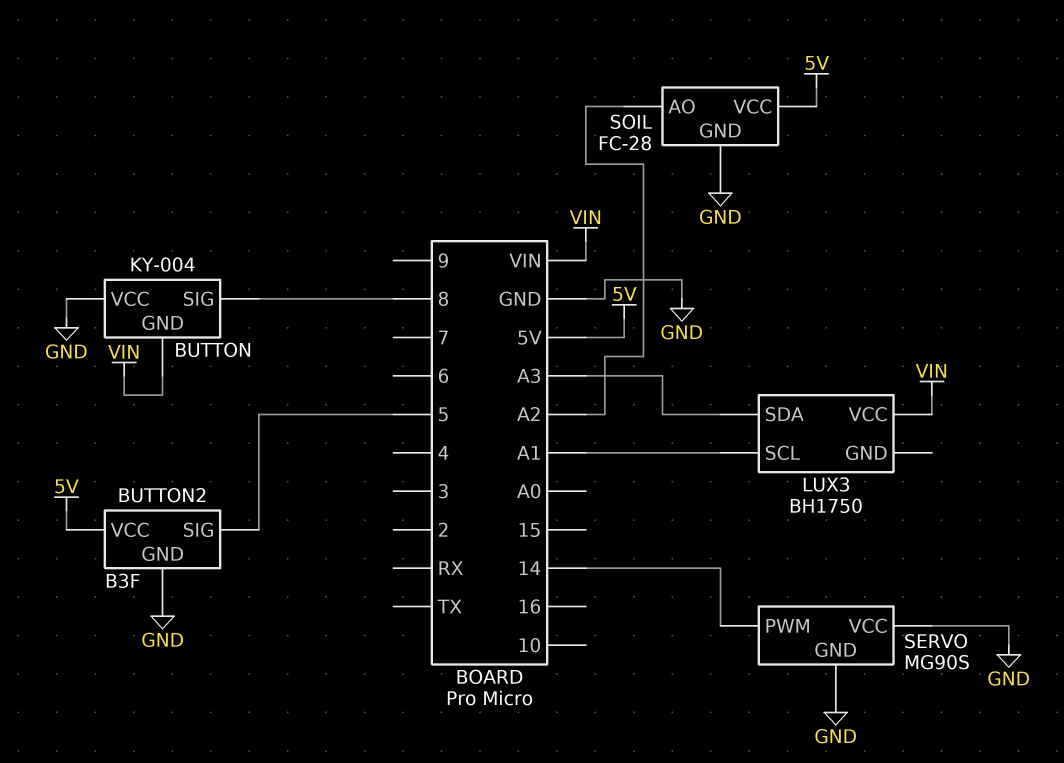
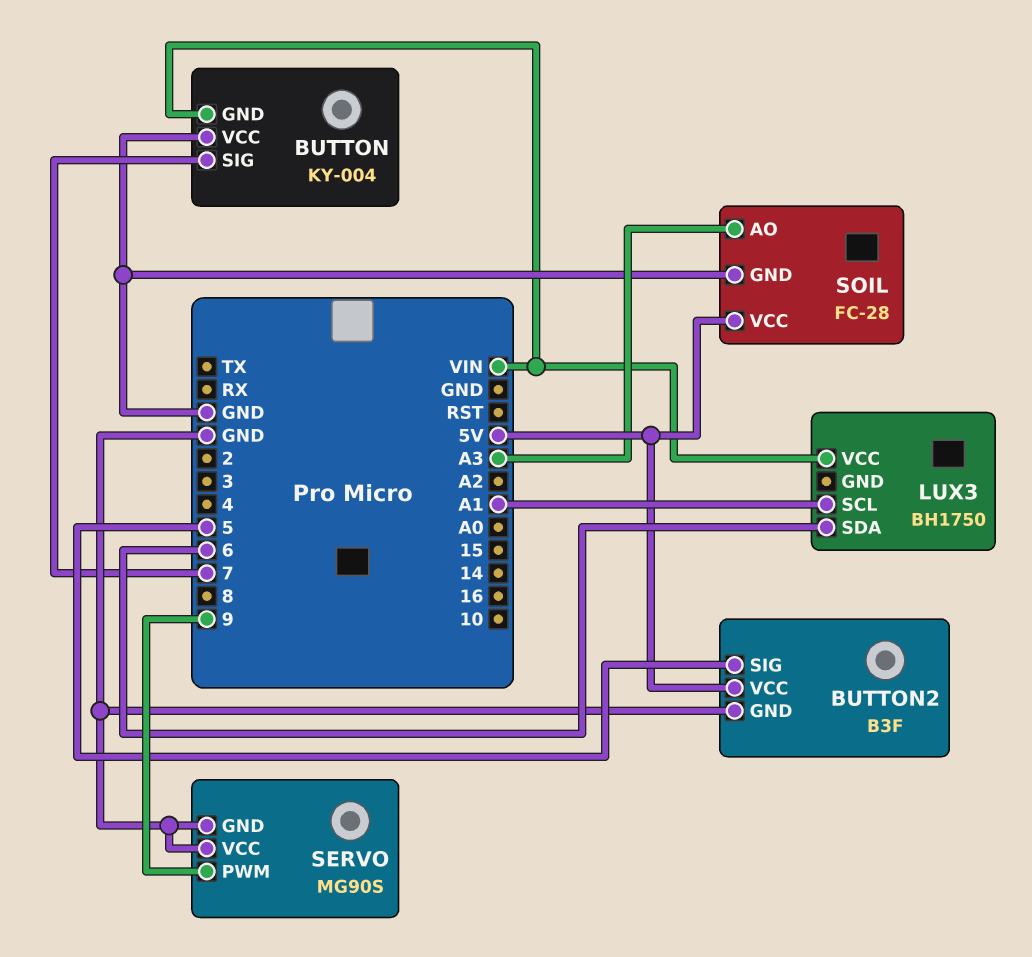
BUTTON pin SIG: 8 -> 7
LUX3 pin SDA: A3 -> 6
SERVO pin PWM: 14 -> 9
SOIL pin AO: A2 -> A3

